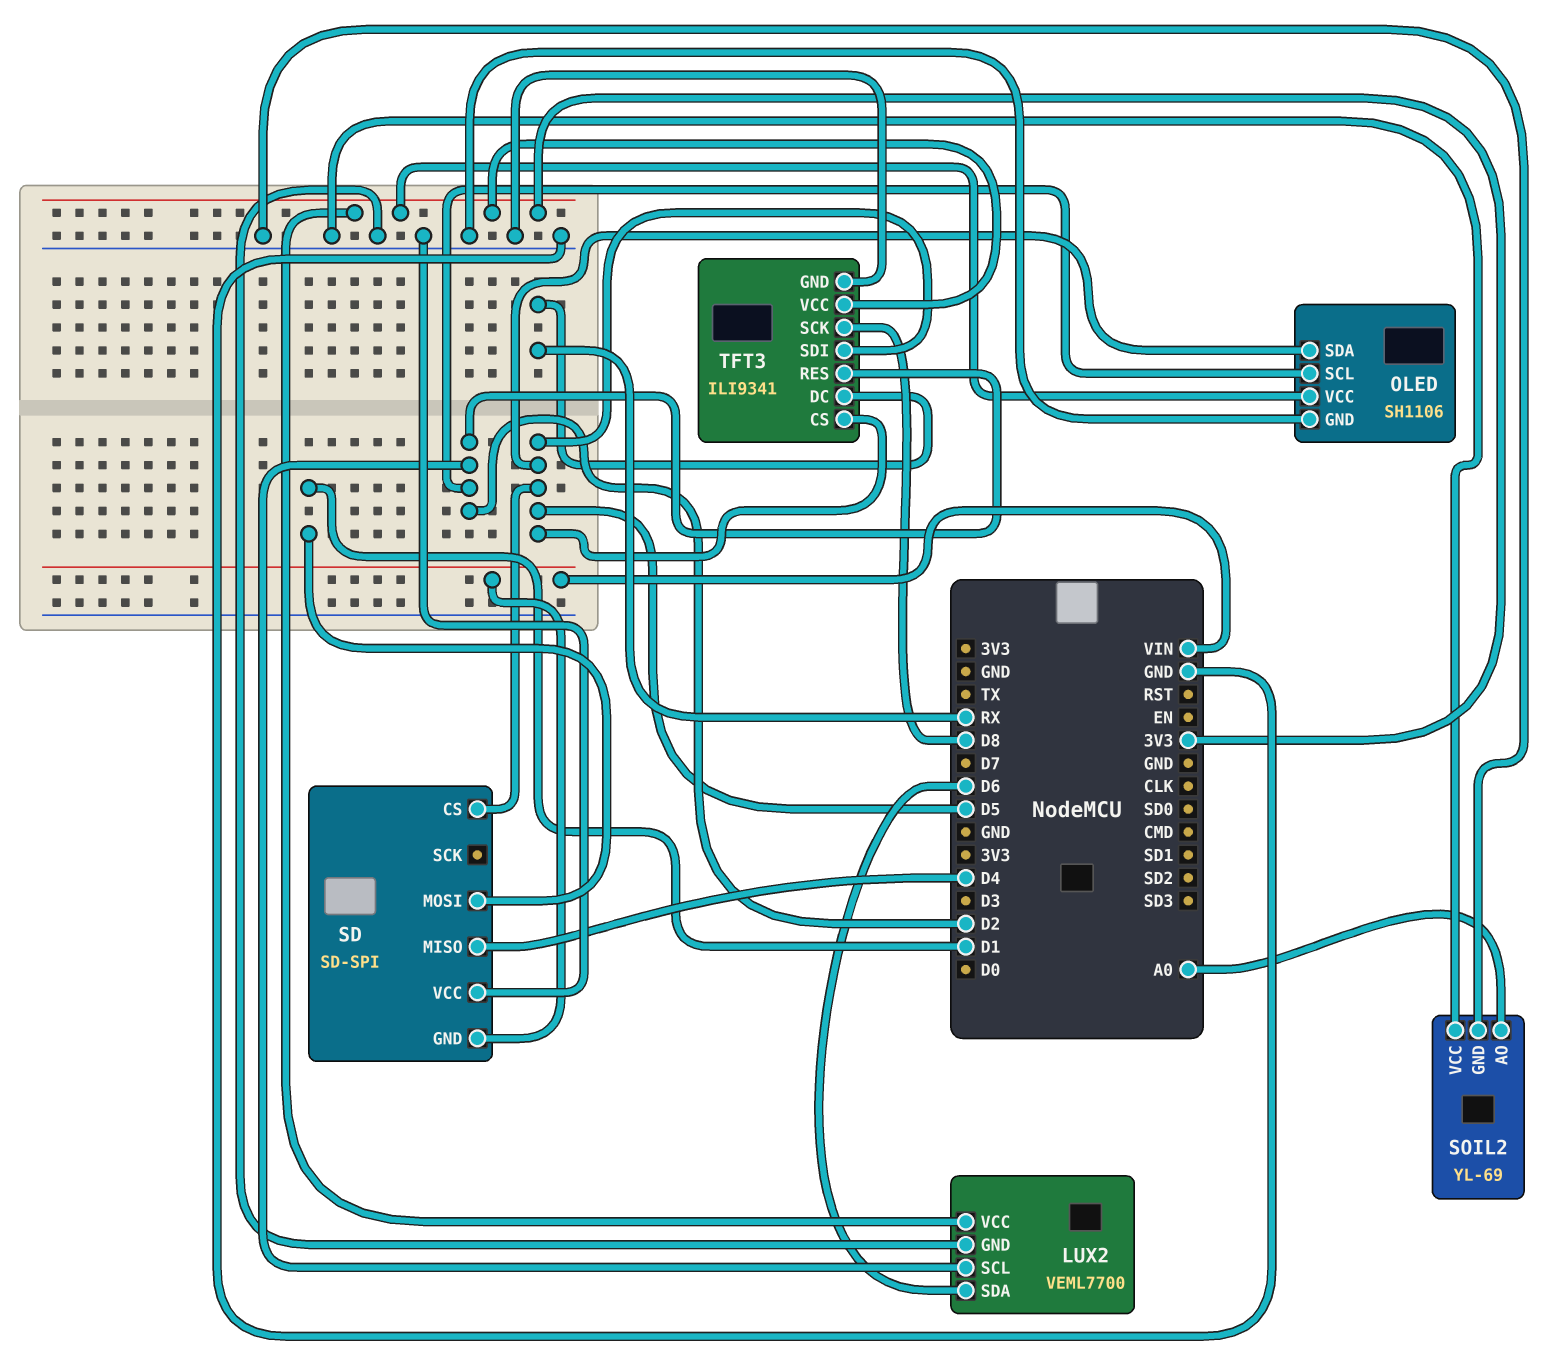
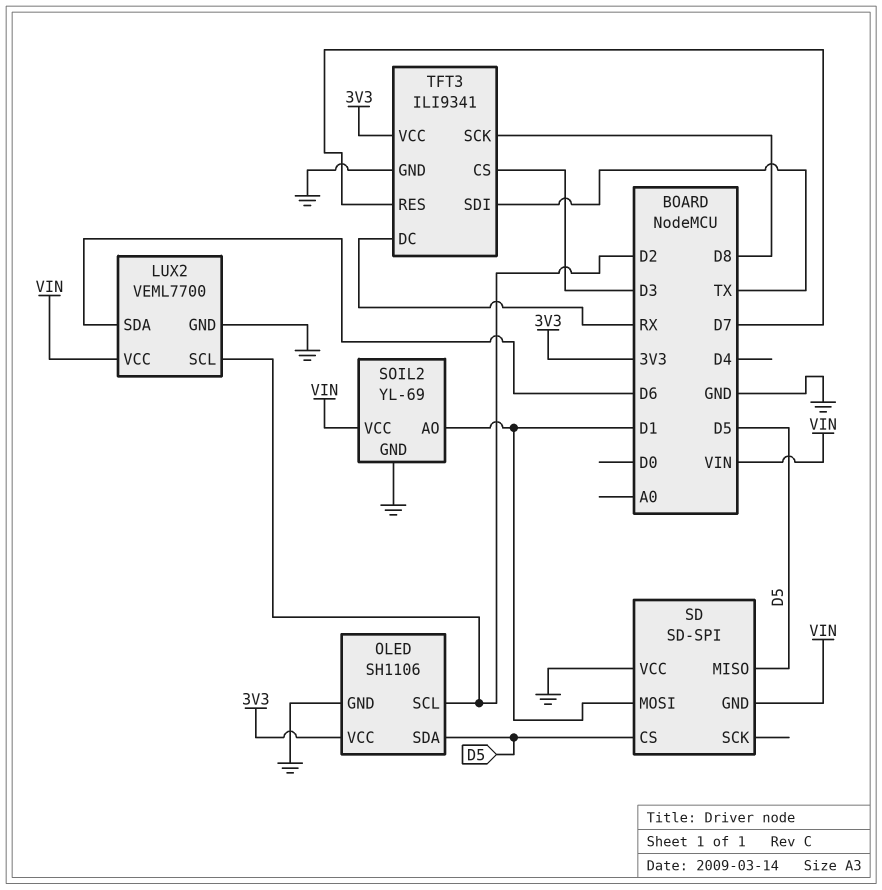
LUX2 pin VCC: 3V3 -> VIN
SD pin MISO: D4 -> D5
SOIL2 pin AO: A0 -> D1
SOIL2 pin VCC: GND -> VIN
TFT3 pin CS: D5 -> D3
TFT3 pin RES: D2 -> D7
TFT3 pin SDI: D5 -> TX

